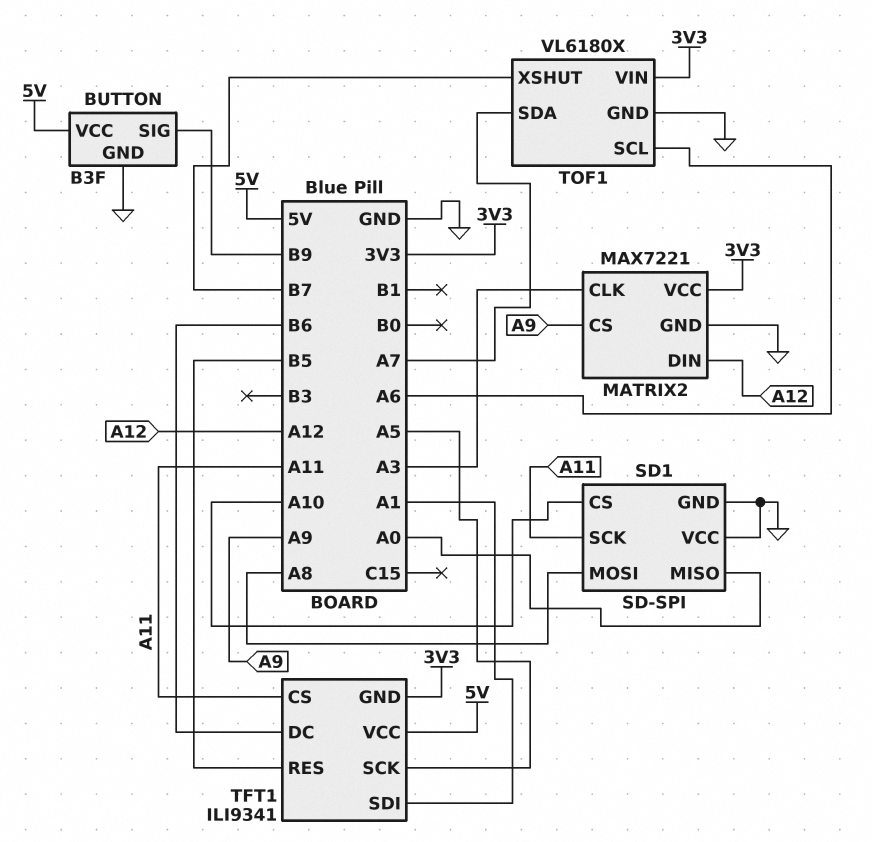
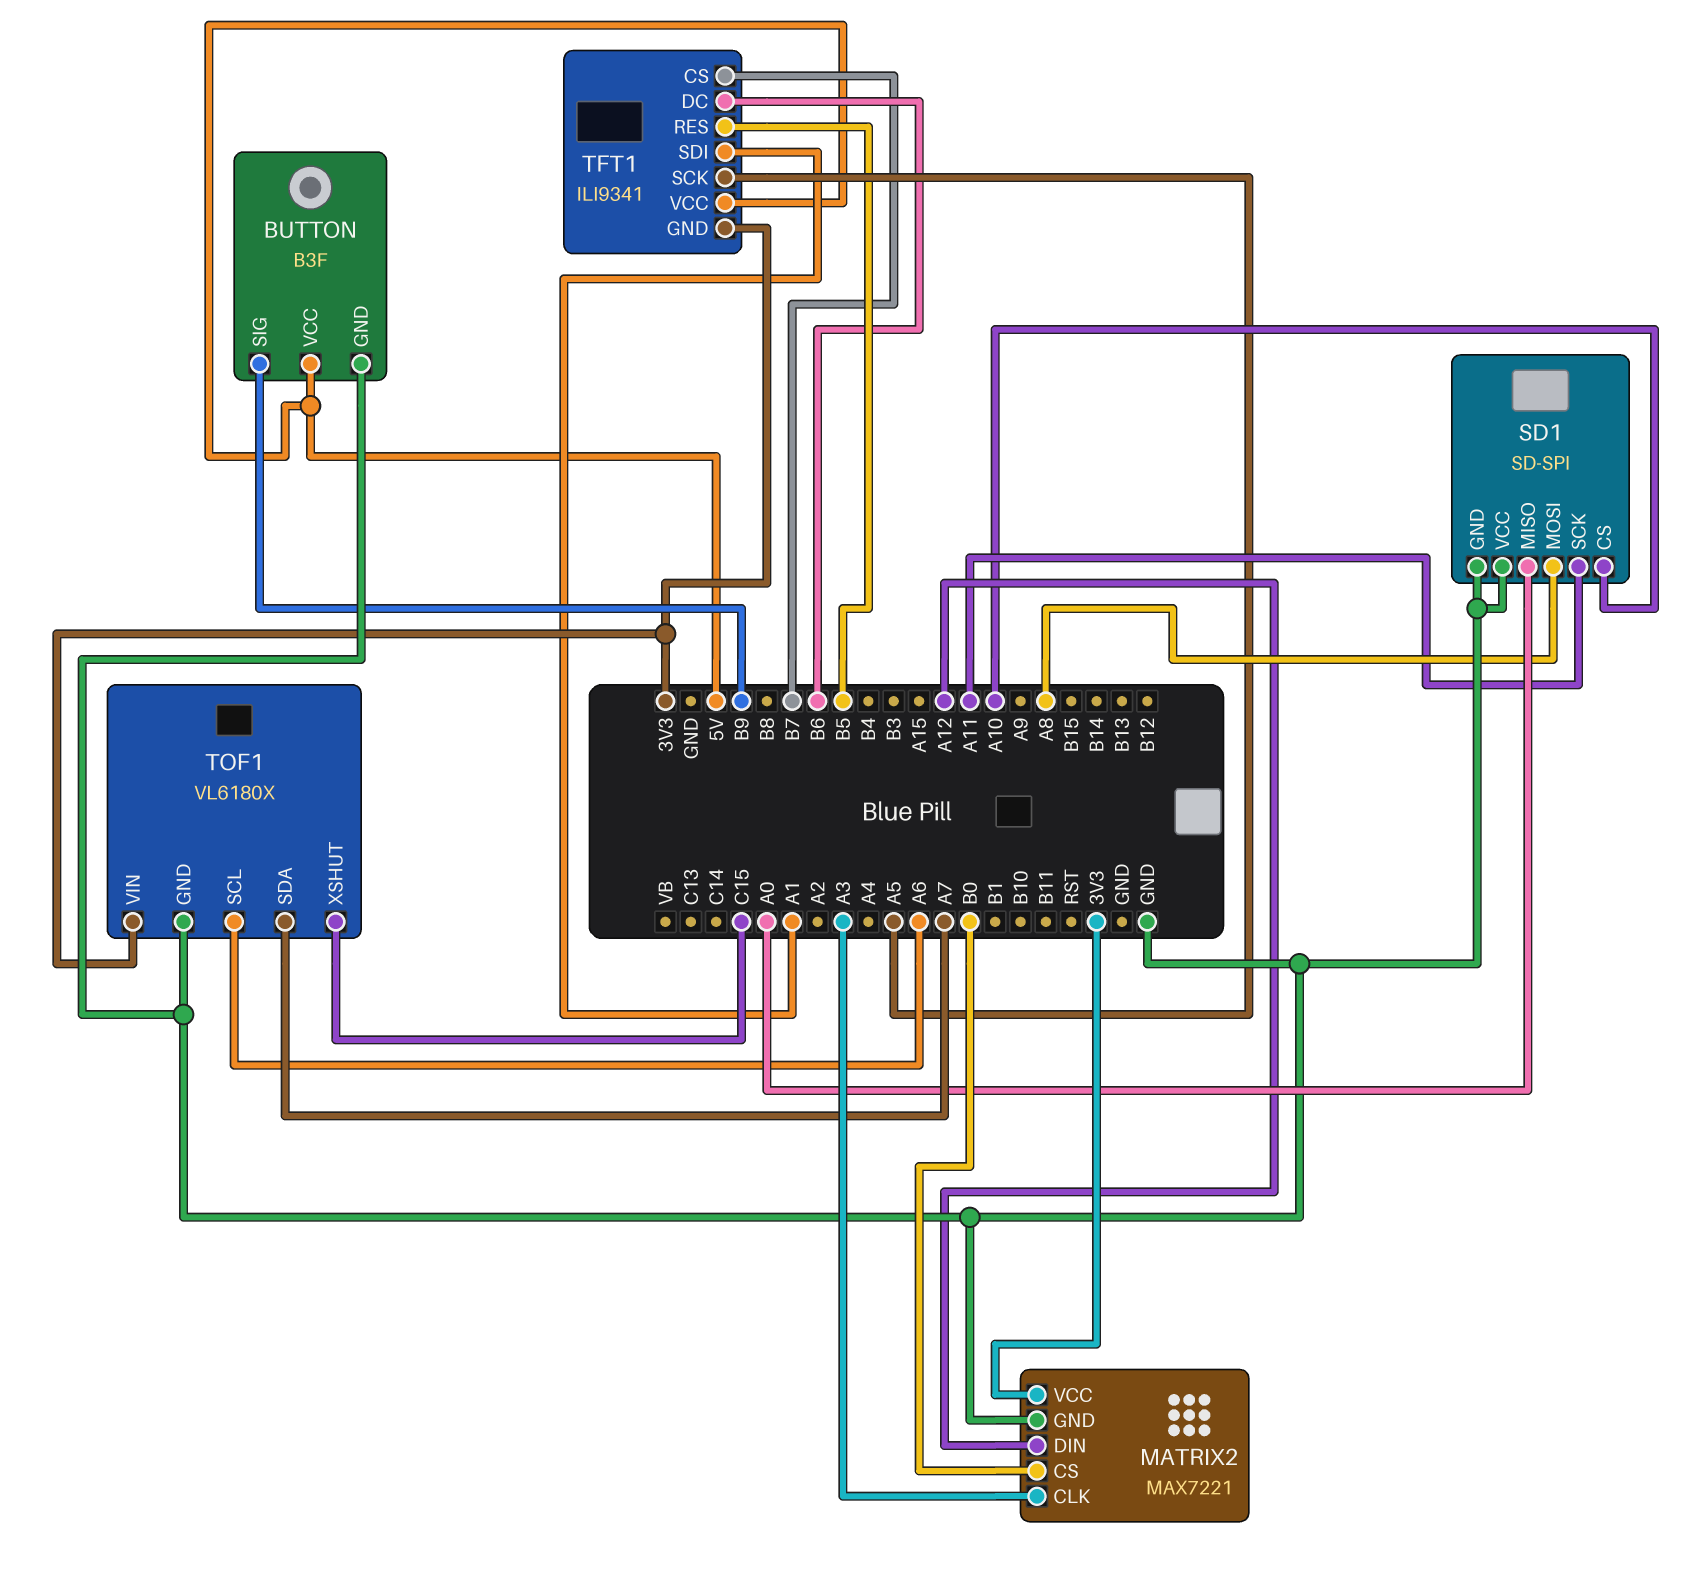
MATRIX2 pin CS: A9 -> B0
TFT1 pin CS: A11 -> B7
TOF1 pin XSHUT: B7 -> C15

